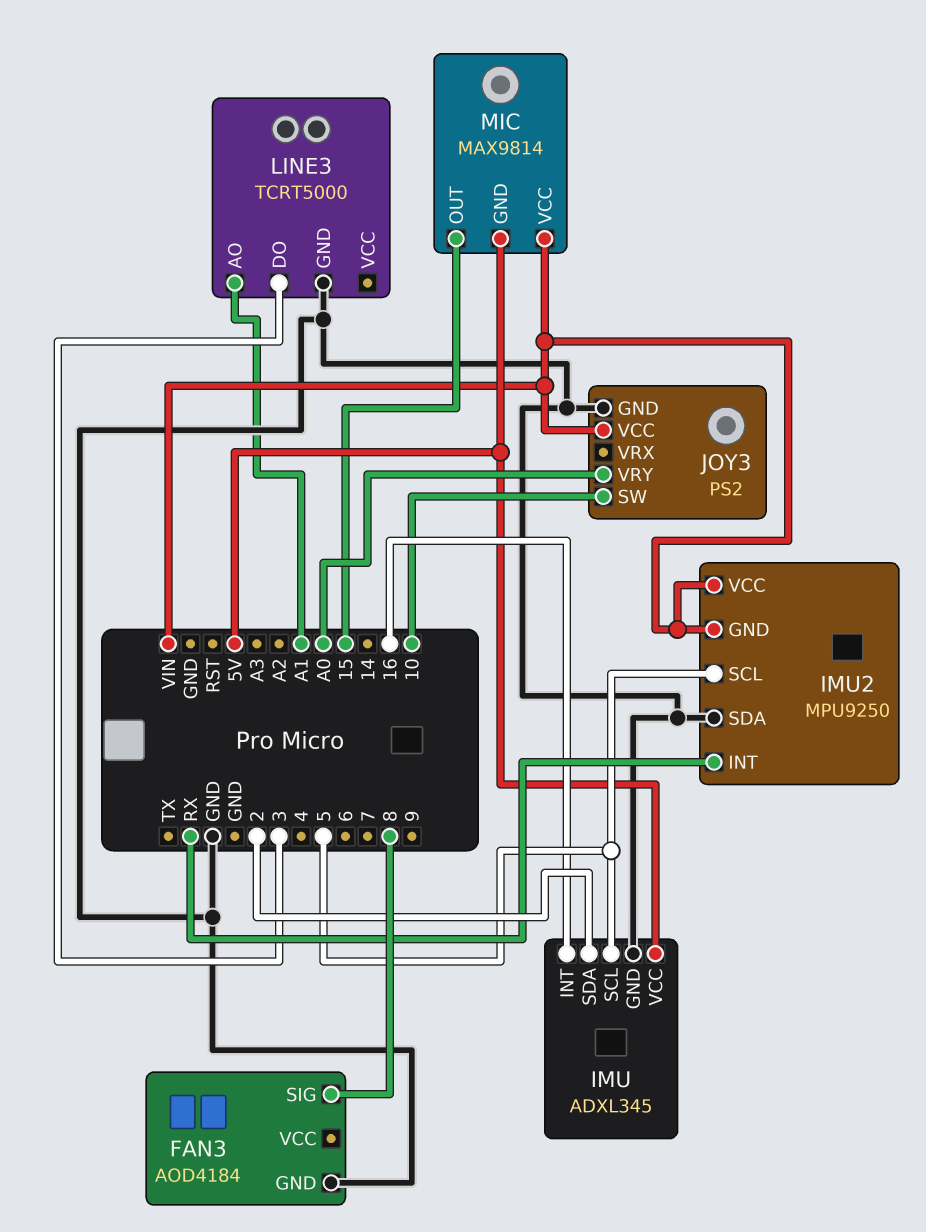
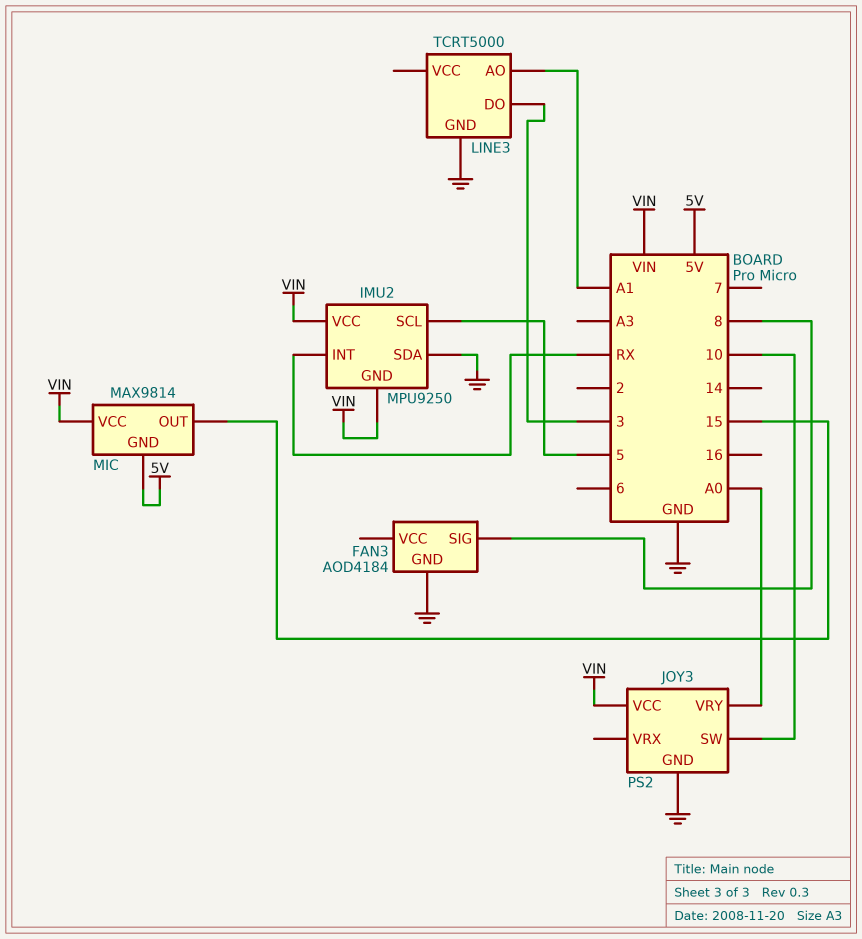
IMU: ADXL345 -> none
IMU pin GND: GND -> none
IMU pin INT: 16 -> none
IMU pin SCL: 5 -> none
IMU pin SDA: 2 -> none
IMU pin VCC: 5V -> none

